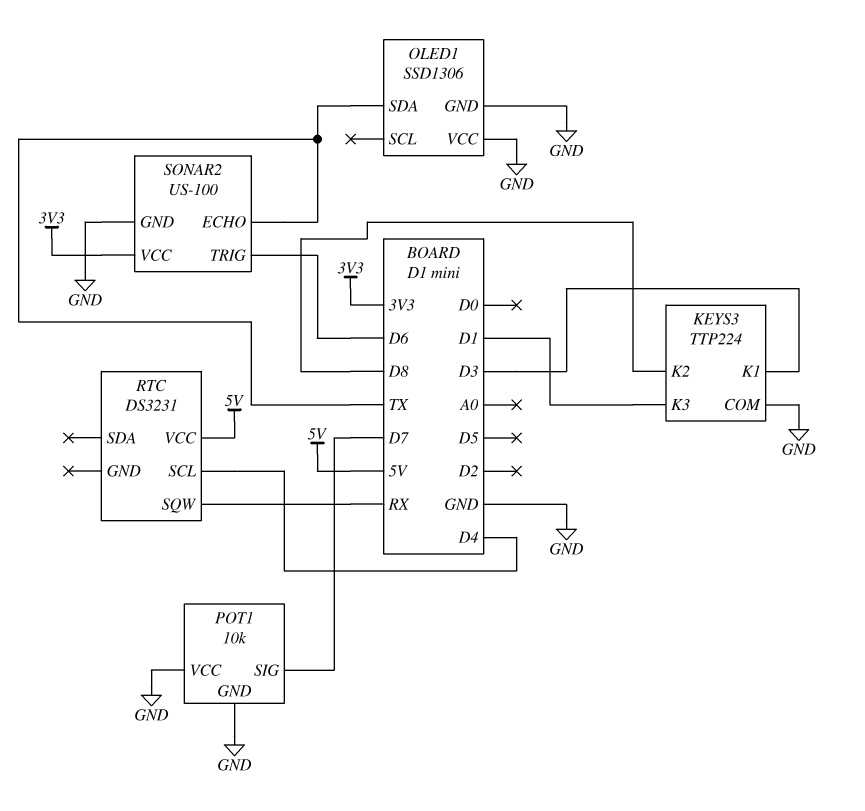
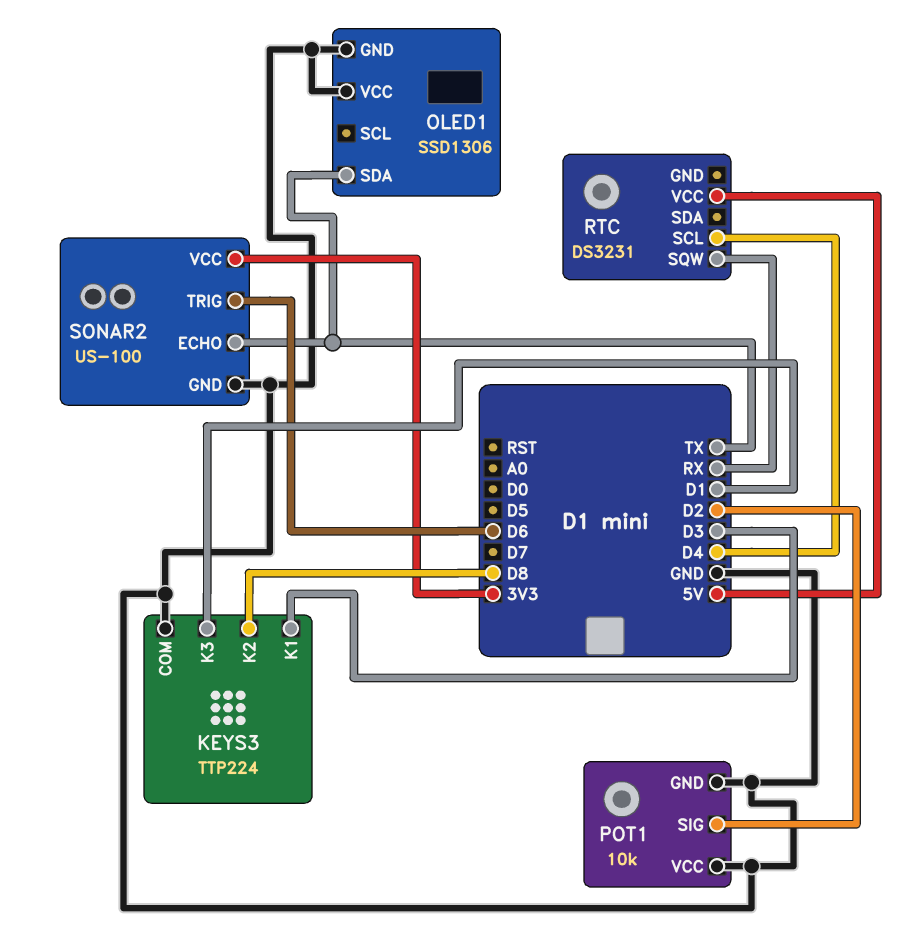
POT1 pin SIG: D7 -> D2

